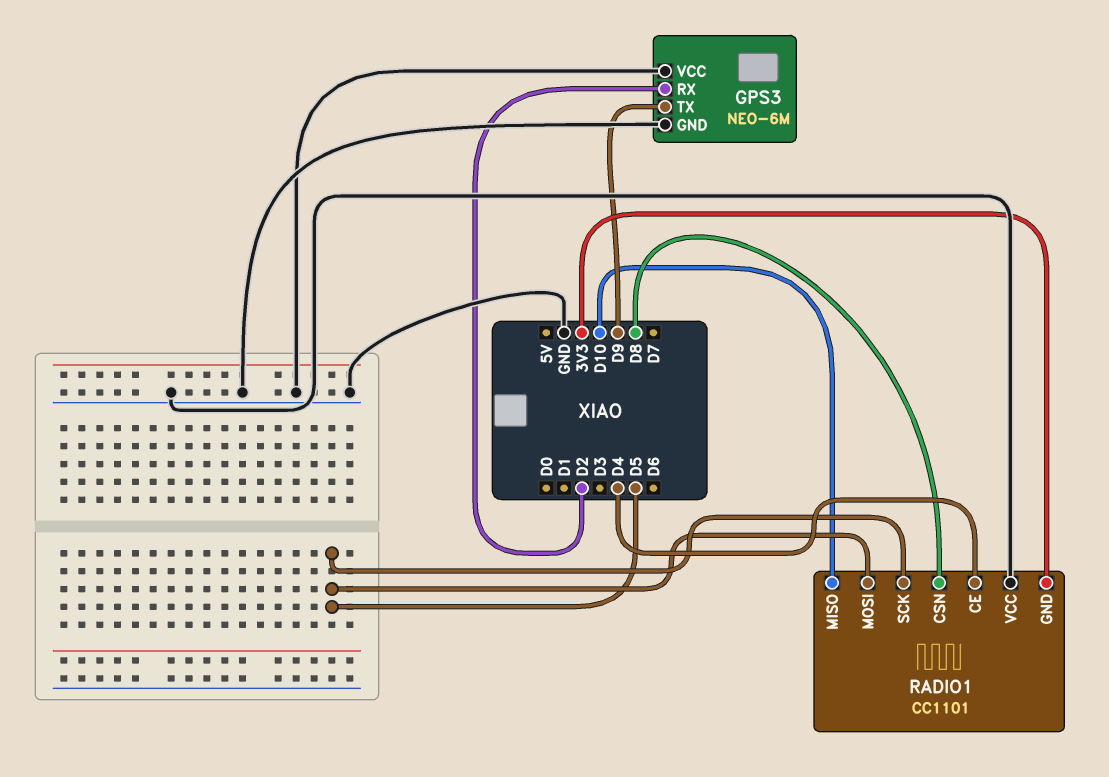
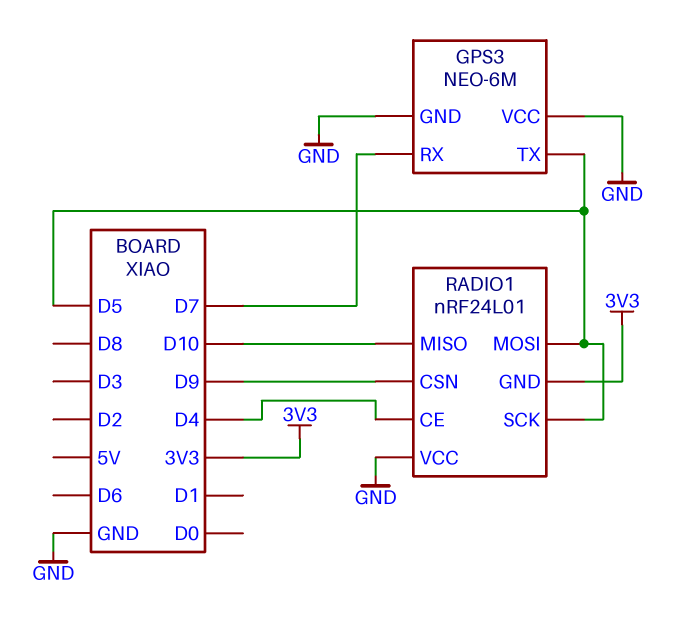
GPS3 pin RX: D2 -> D7
GPS3 pin TX: D9 -> D5
RADIO1: CC1101 -> nRF24L01
RADIO1 pin CSN: D8 -> D9

